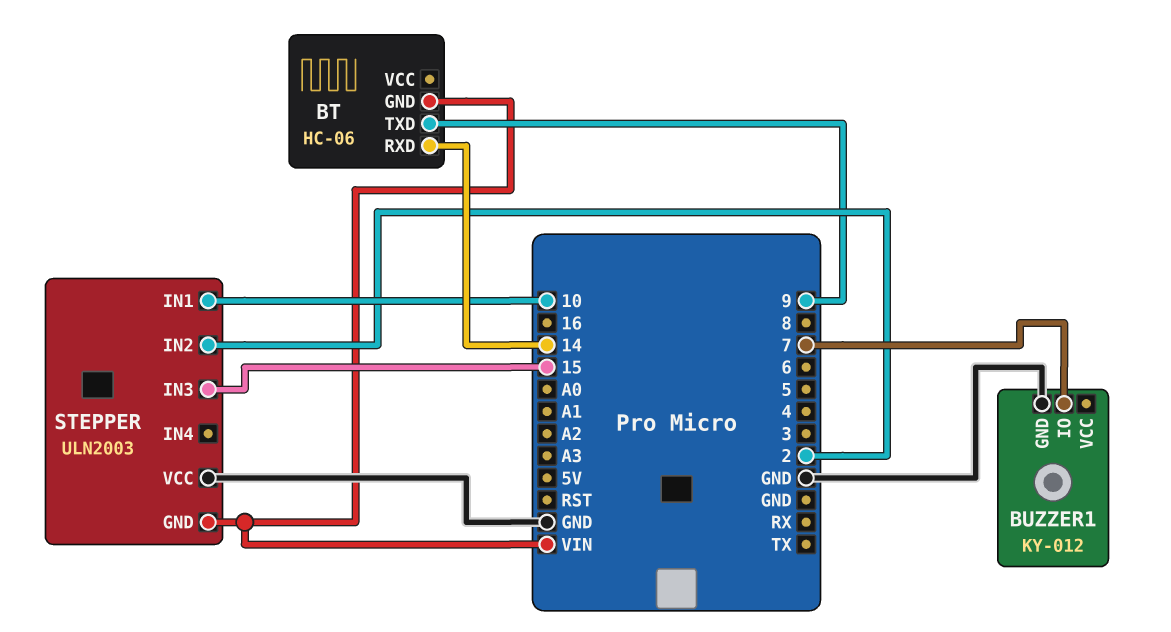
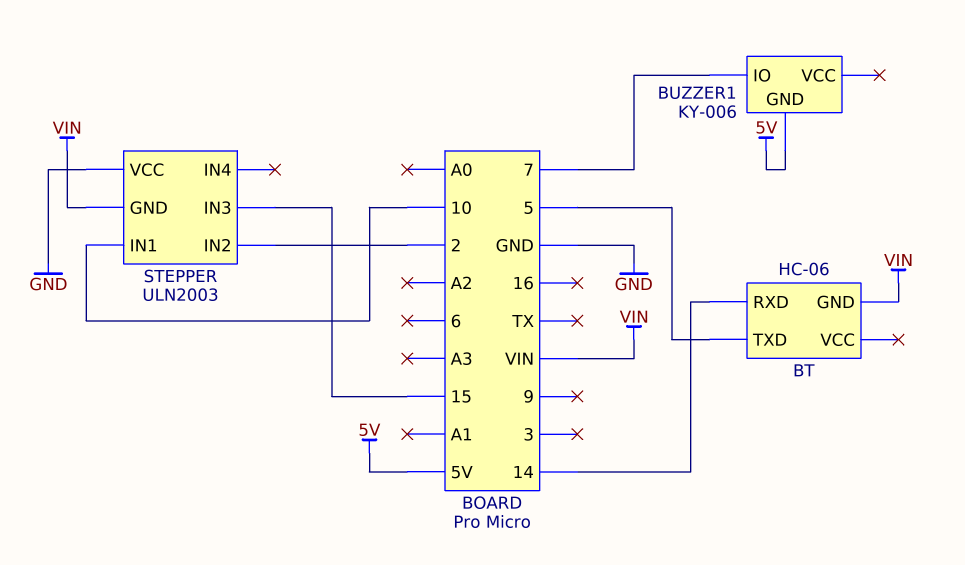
BT pin TXD: 9 -> 5
BUZZER1: KY-012 -> KY-006
BUZZER1 pin GND: GND -> 5V

